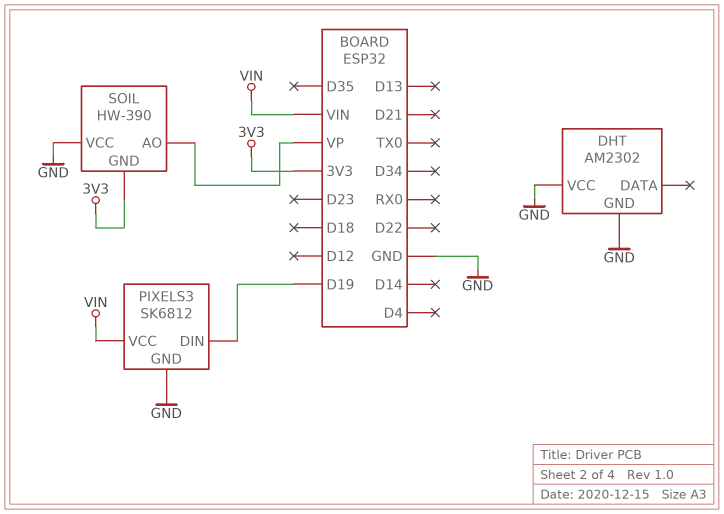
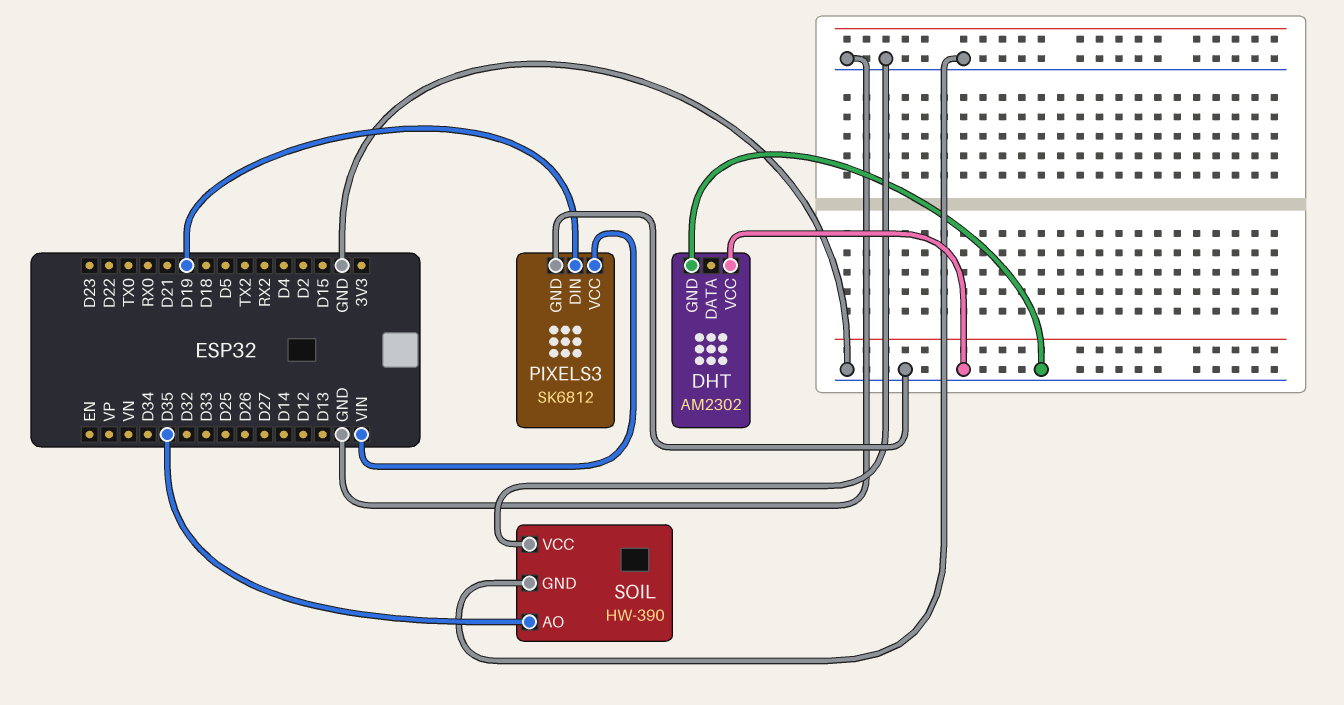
SOIL pin AO: VP -> D35
SOIL pin GND: 3V3 -> GND

